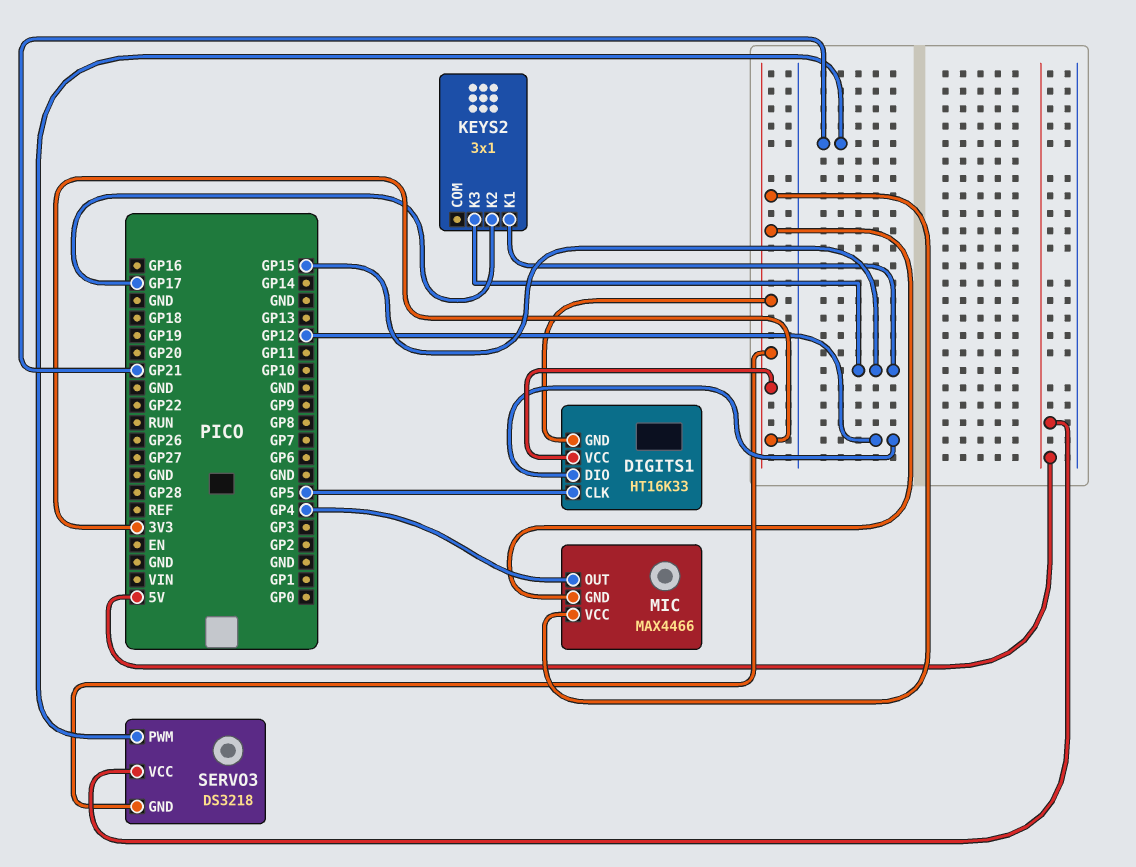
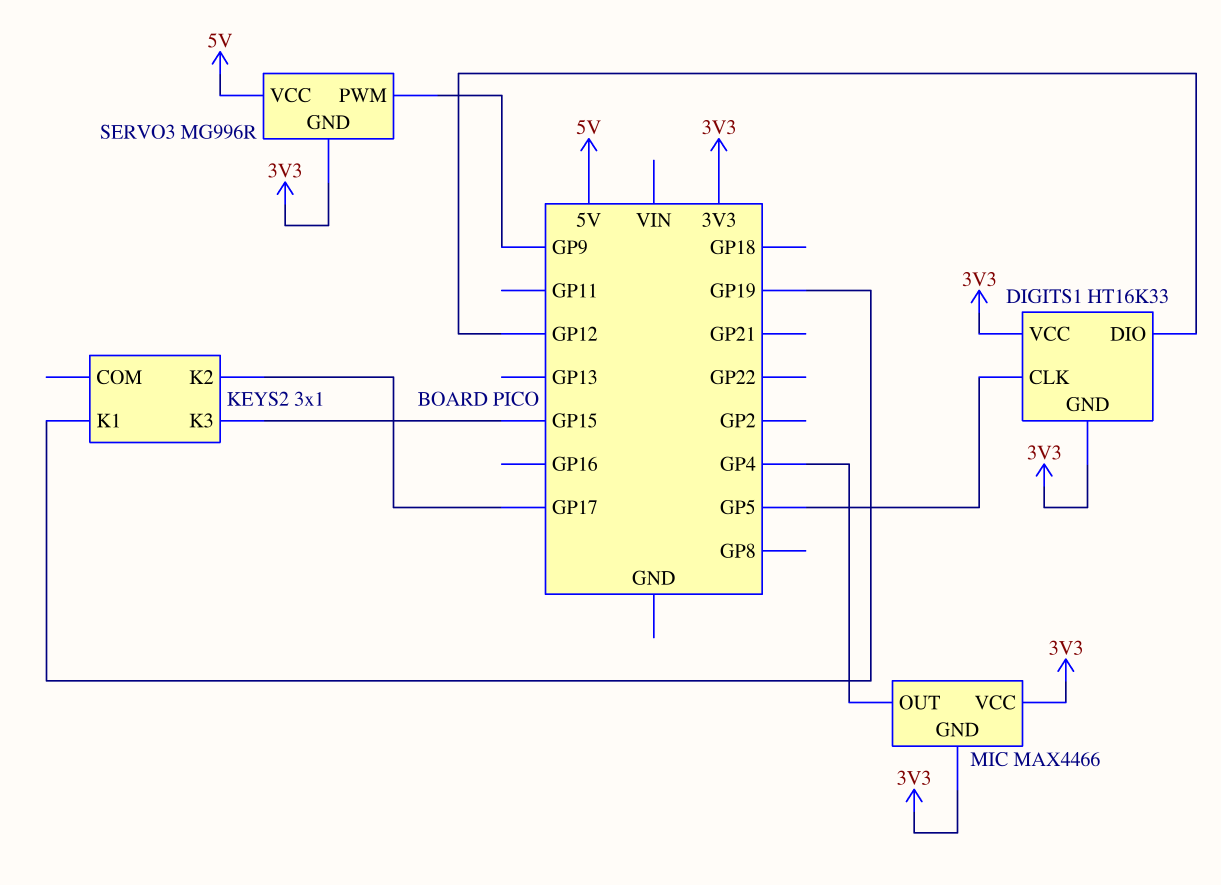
KEYS2 pin K1: GP15 -> GP19
SERVO3: DS3218 -> MG996R
SERVO3 pin PWM: GP21 -> GP9

